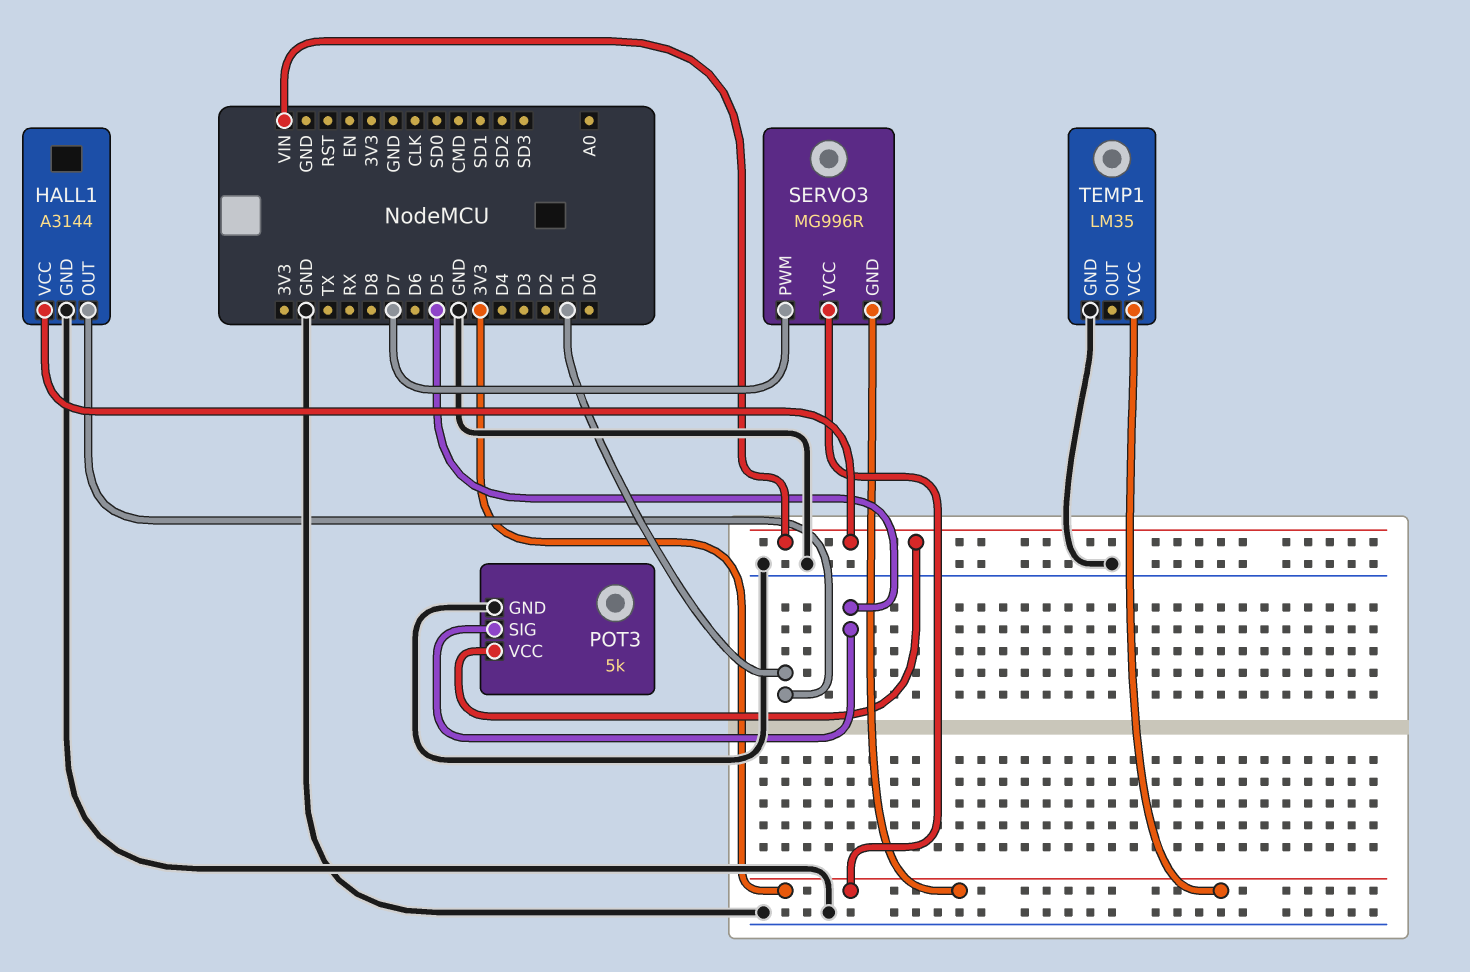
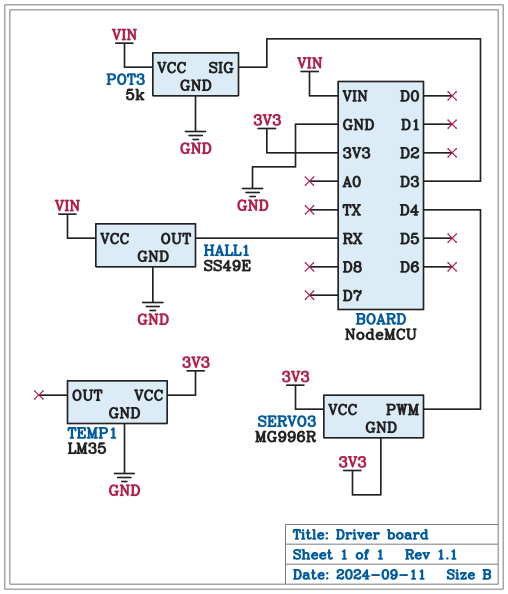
HALL1: A3144 -> SS49E
HALL1 pin OUT: D1 -> RX
POT3 pin SIG: D5 -> D3
SERVO3 pin PWM: D7 -> D4

